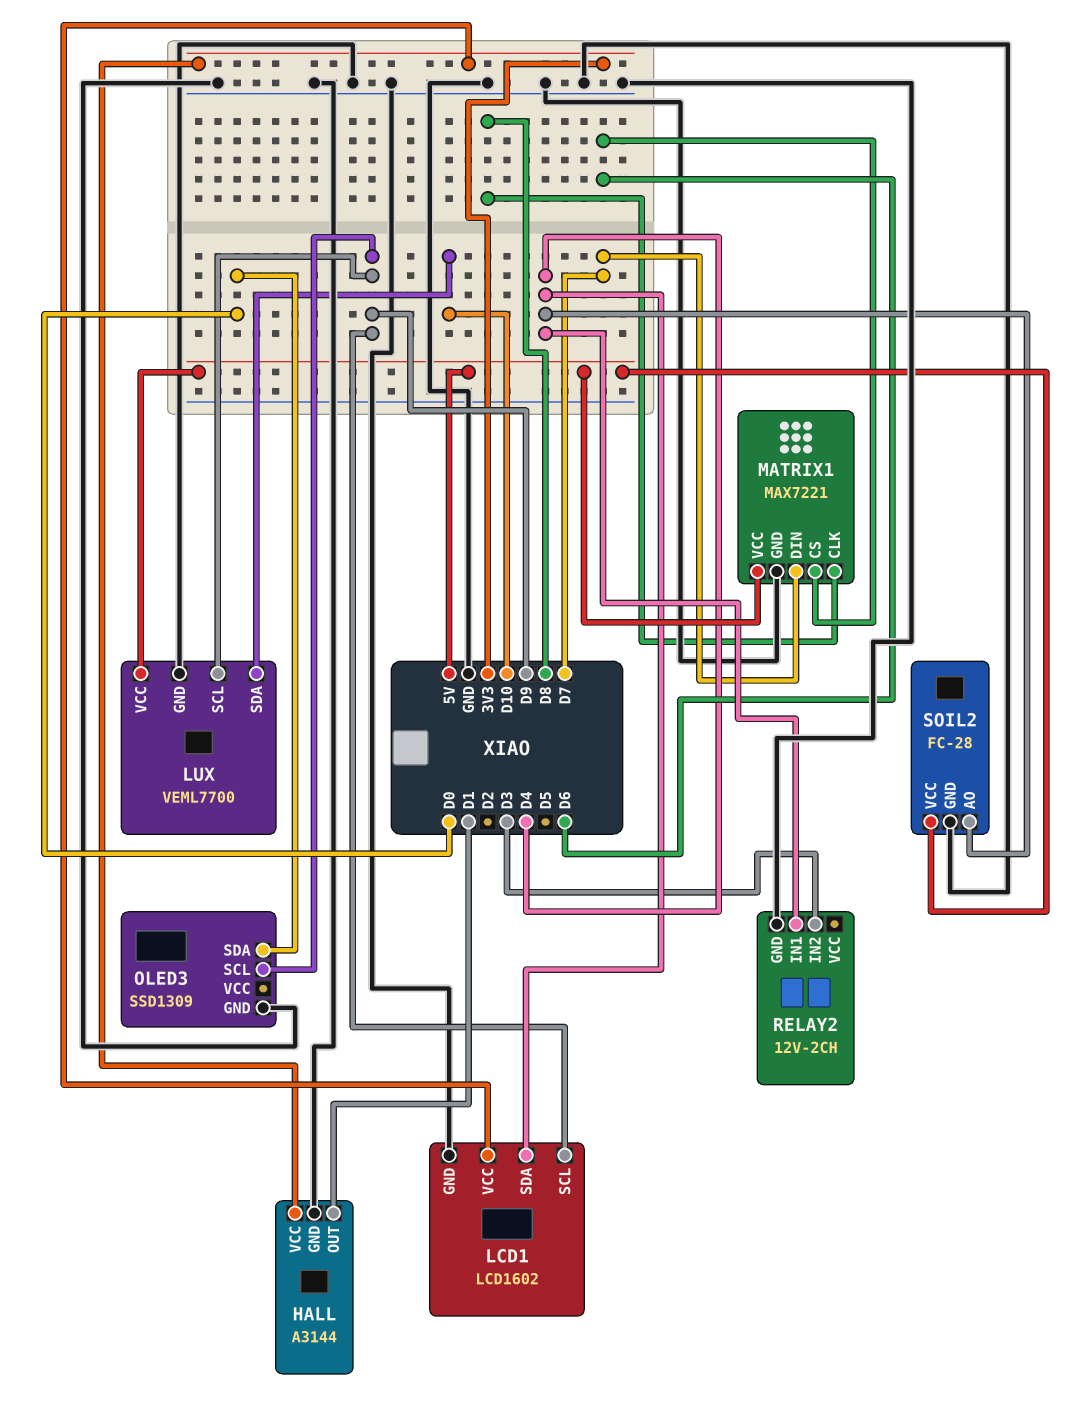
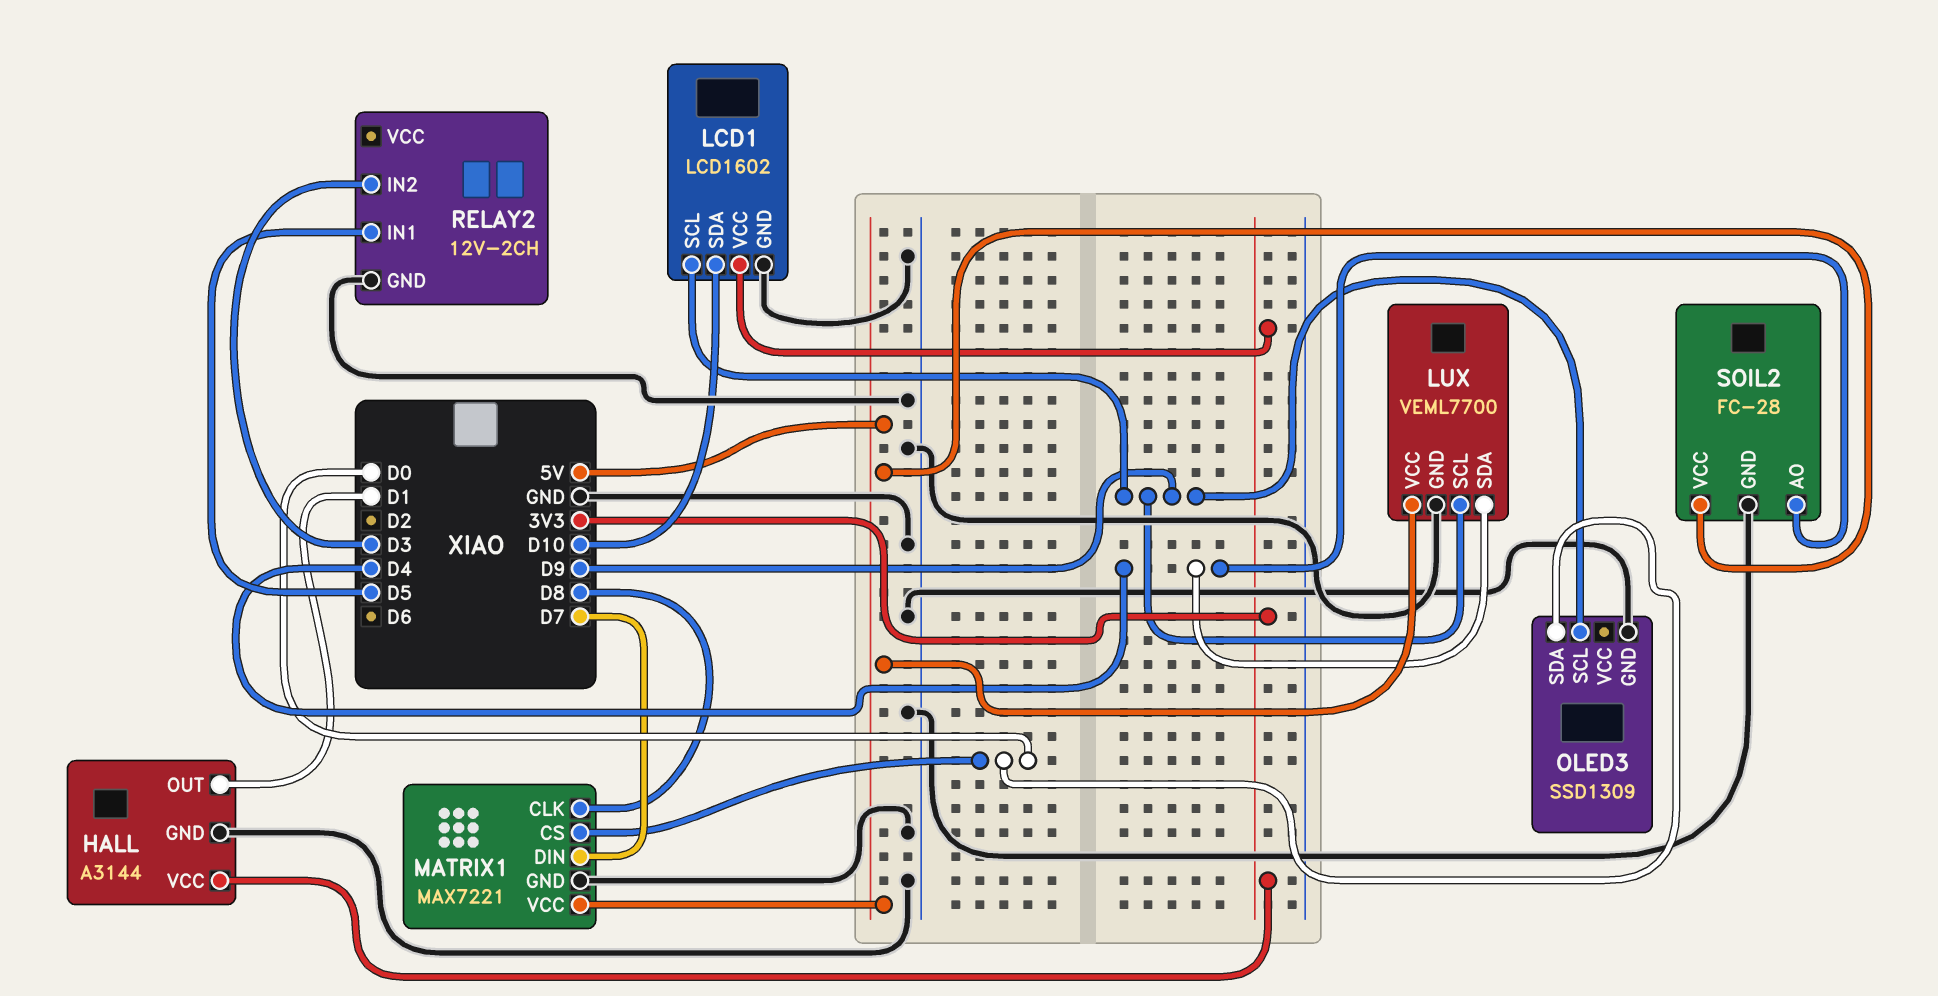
LCD1 pin SDA: D4 -> D10
LUX pin SDA: D10 -> D4
MATRIX1 pin CS: D6 -> D0
RELAY2 pin IN1: D4 -> D5

